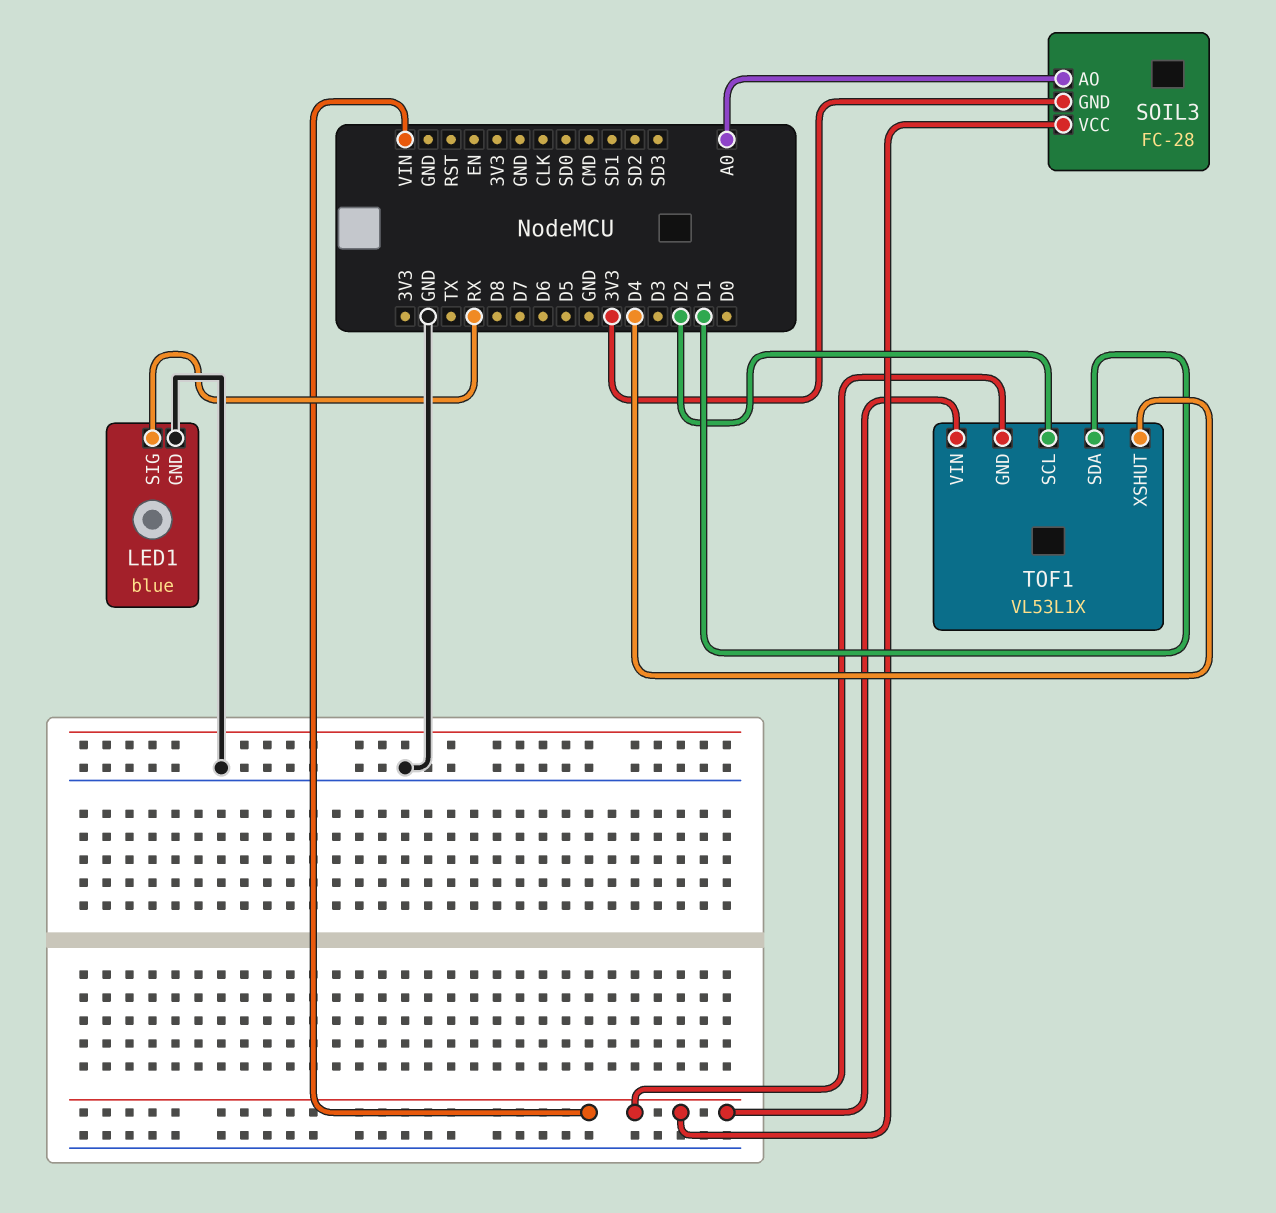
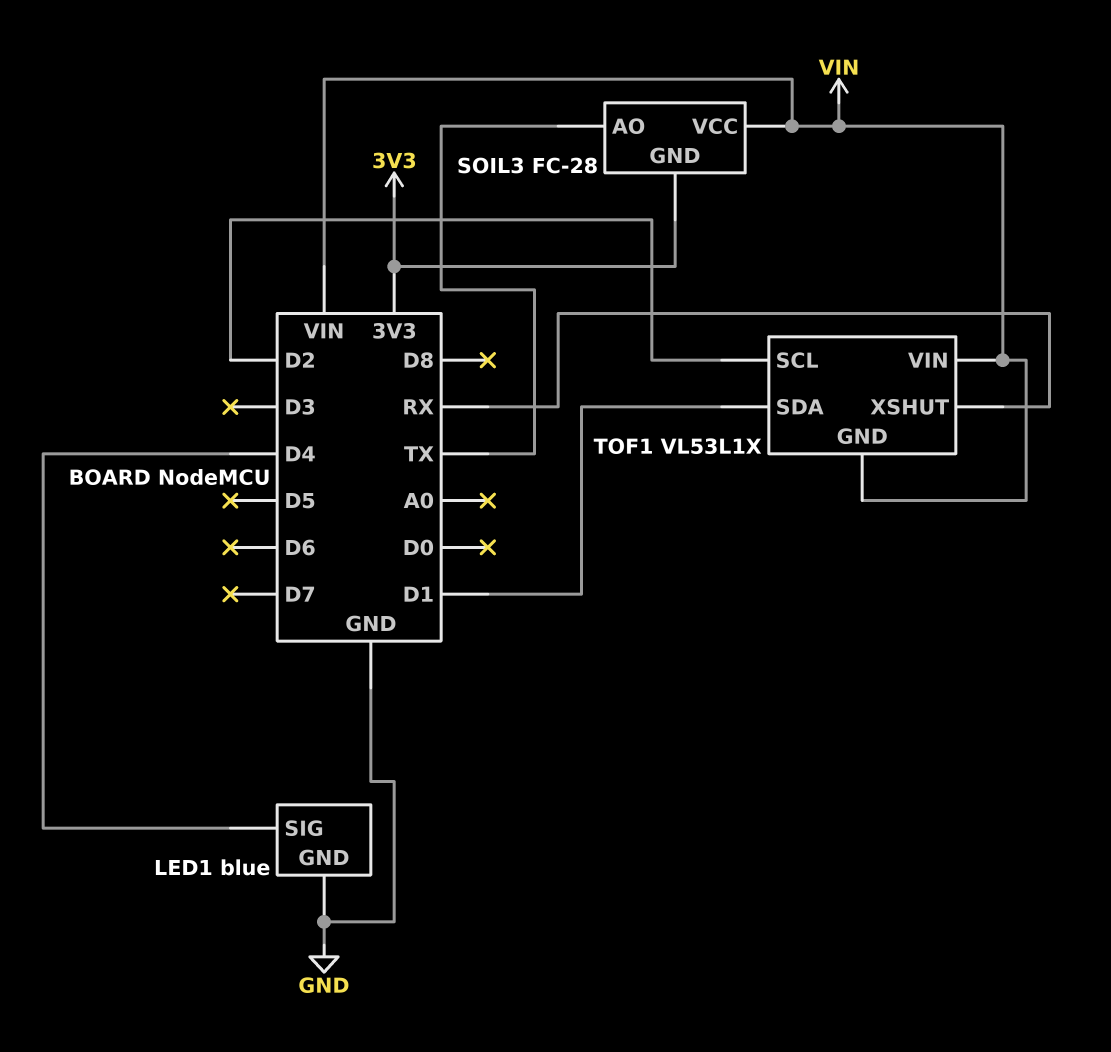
LED1 pin SIG: RX -> D4
SOIL3 pin AO: A0 -> TX
TOF1 pin XSHUT: D4 -> RX

